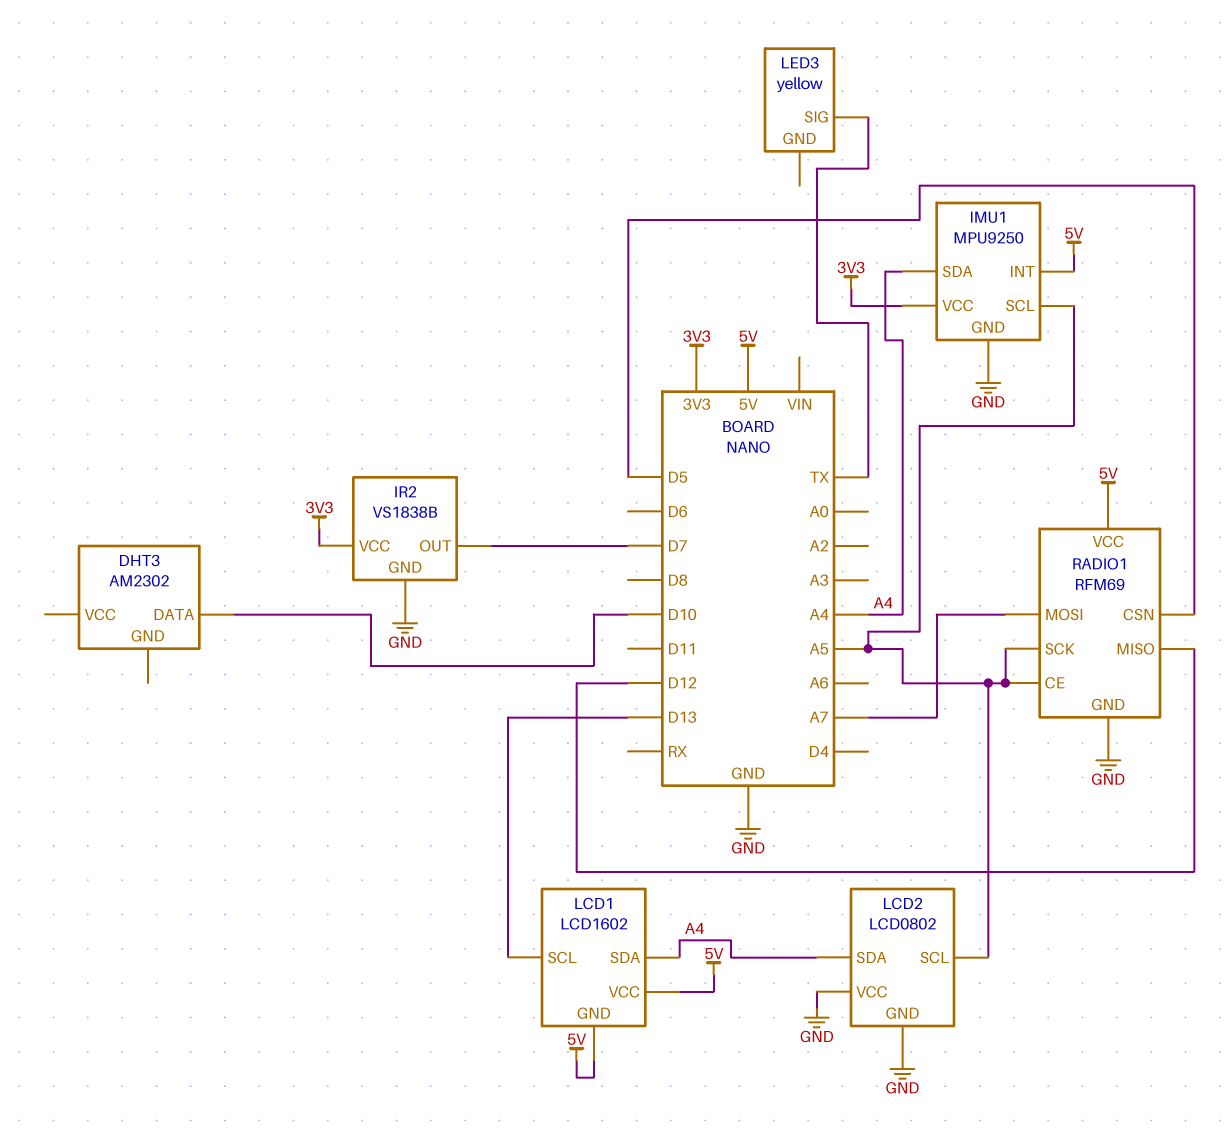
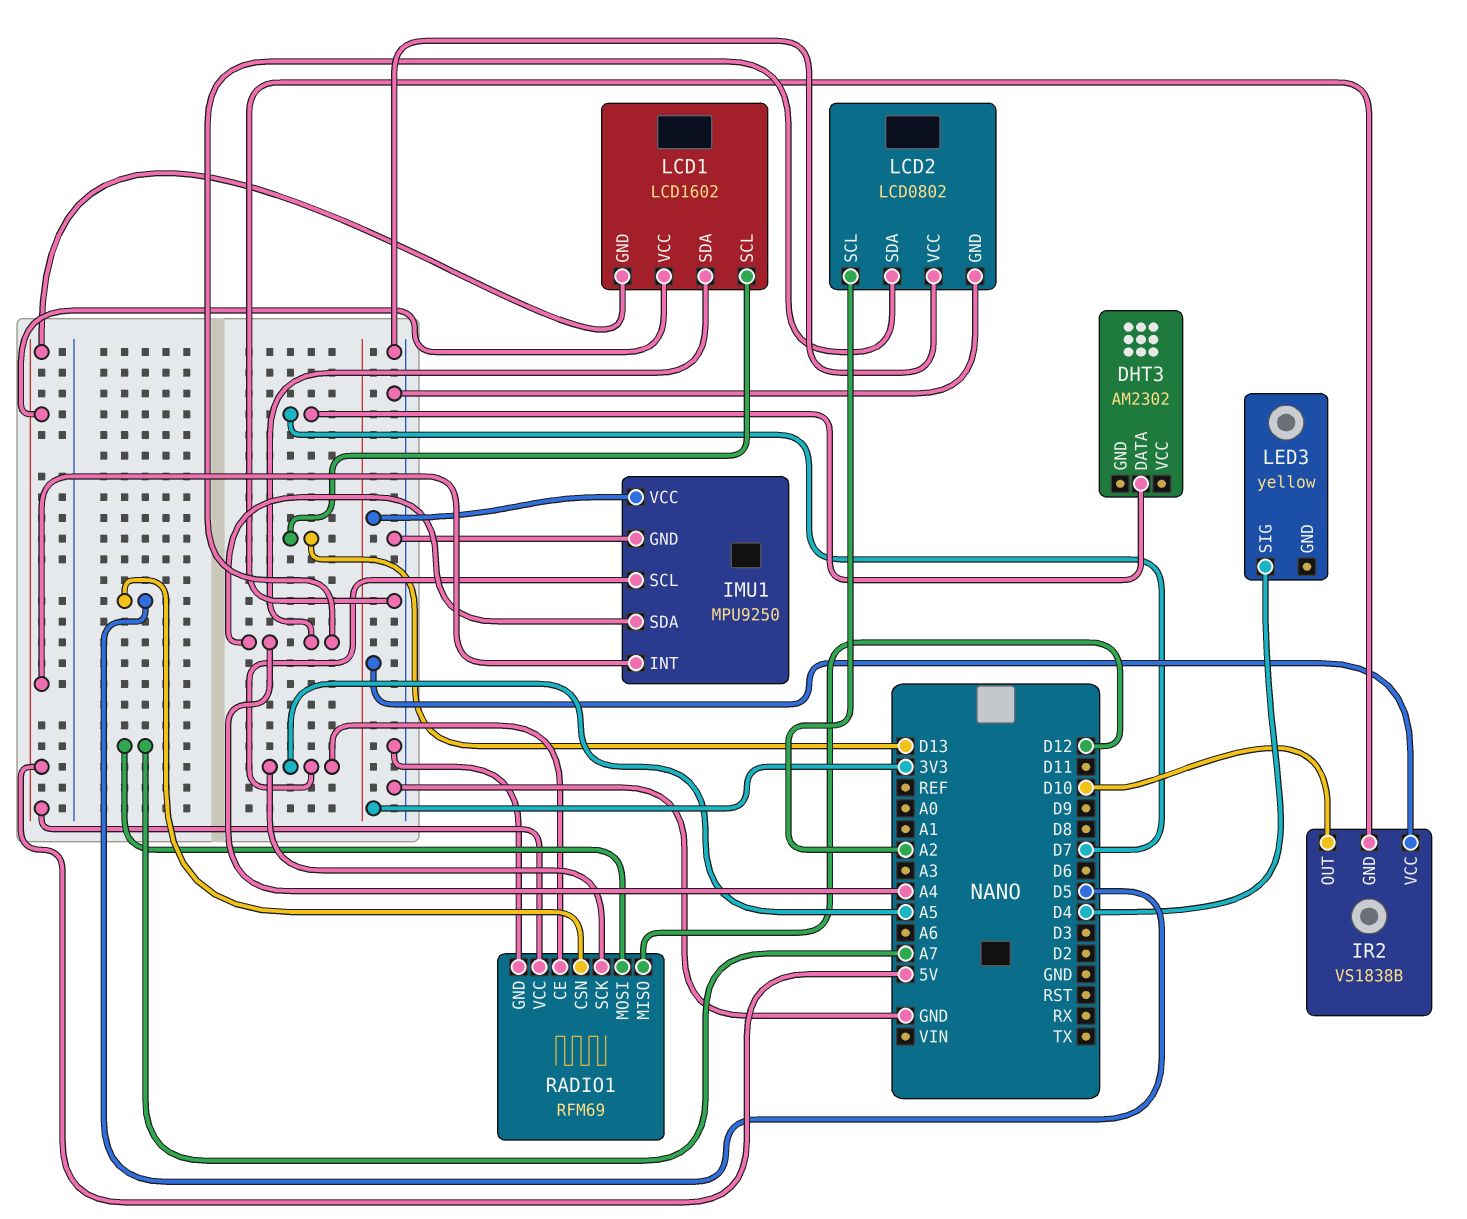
DHT3 pin DATA: D10 -> D7
IR2 pin OUT: D7 -> D10
LCD2 pin SCL: A5 -> A2
LED3 pin SIG: TX -> D4

